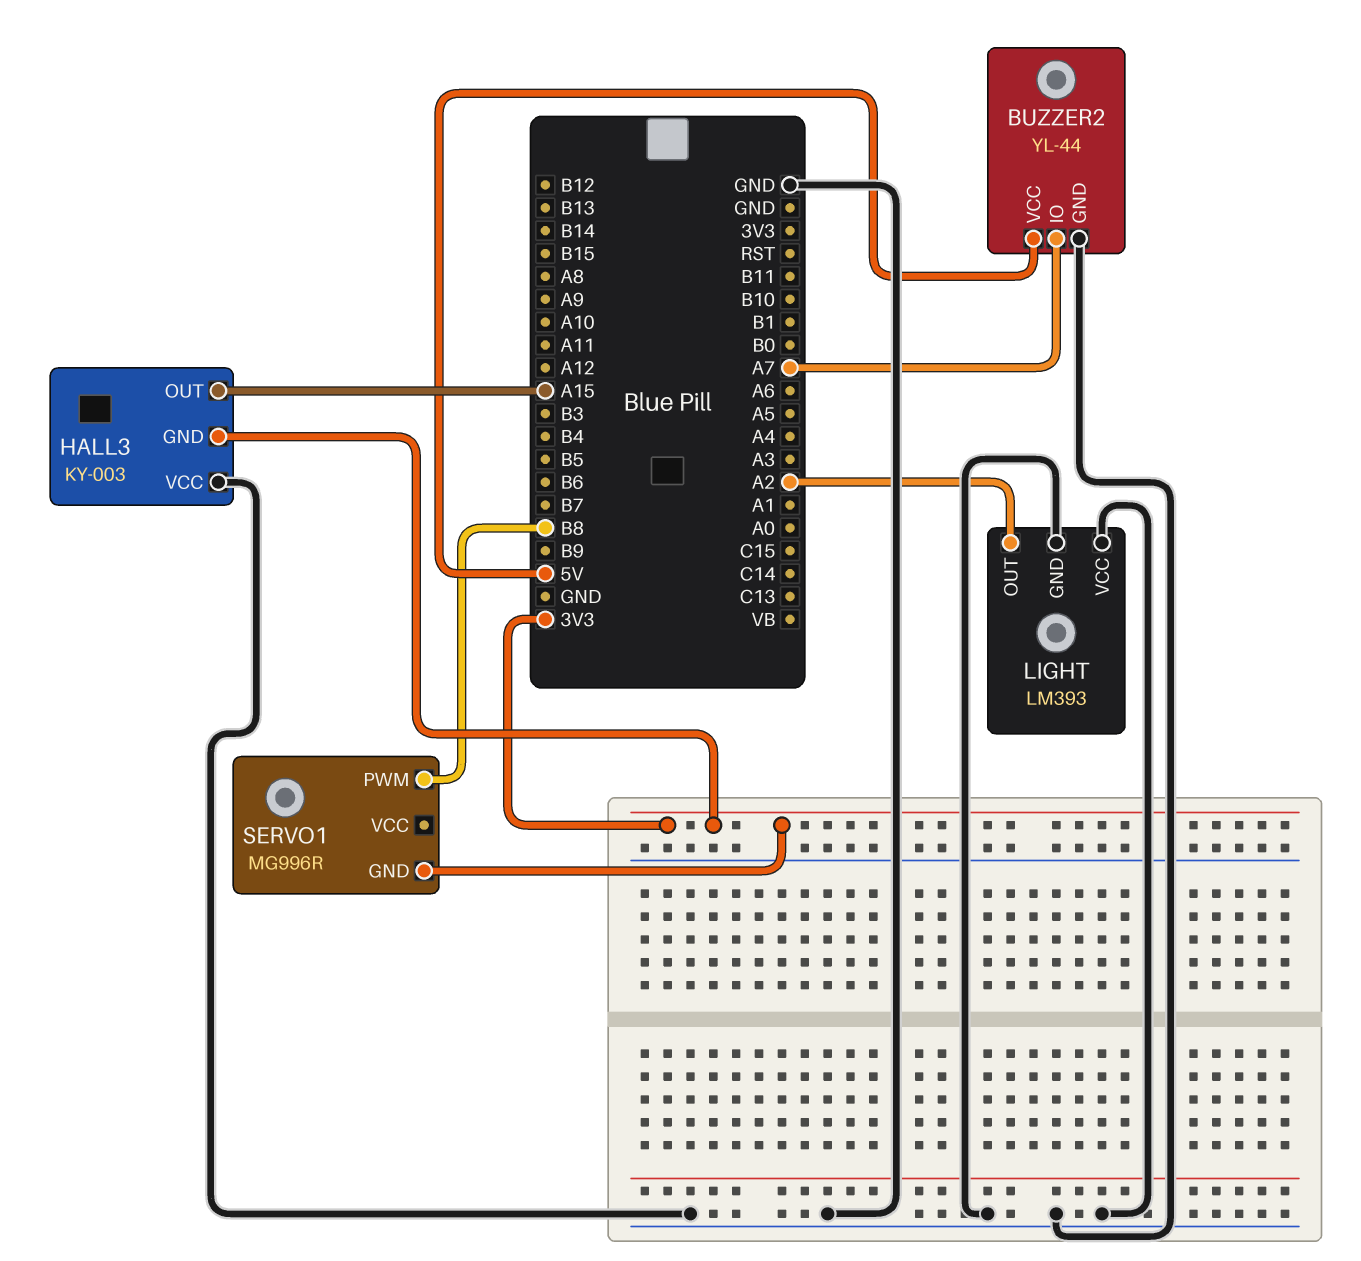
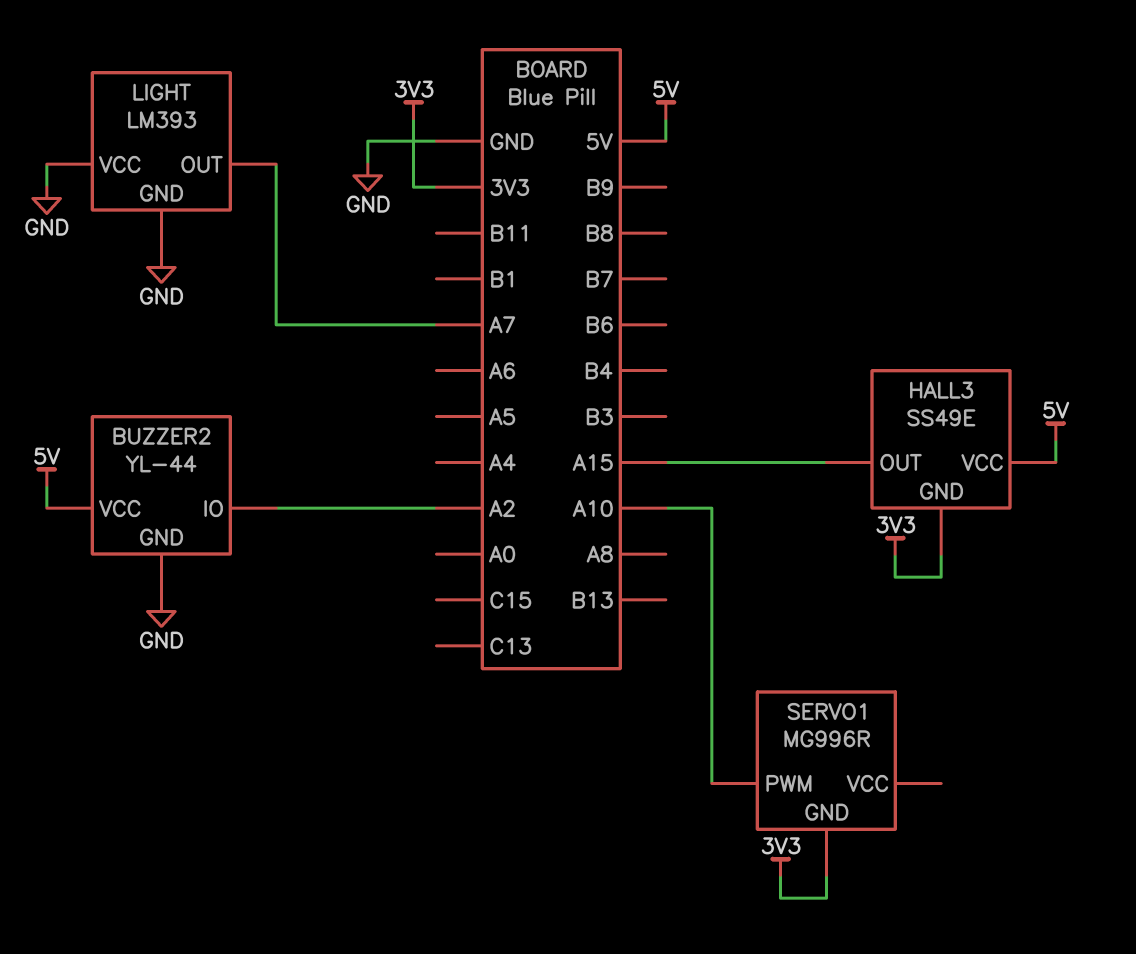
BUZZER2 pin IO: A7 -> A2
HALL3: KY-003 -> SS49E
HALL3 pin VCC: GND -> 5V
LIGHT pin OUT: A2 -> A7
SERVO1 pin PWM: B8 -> A10

